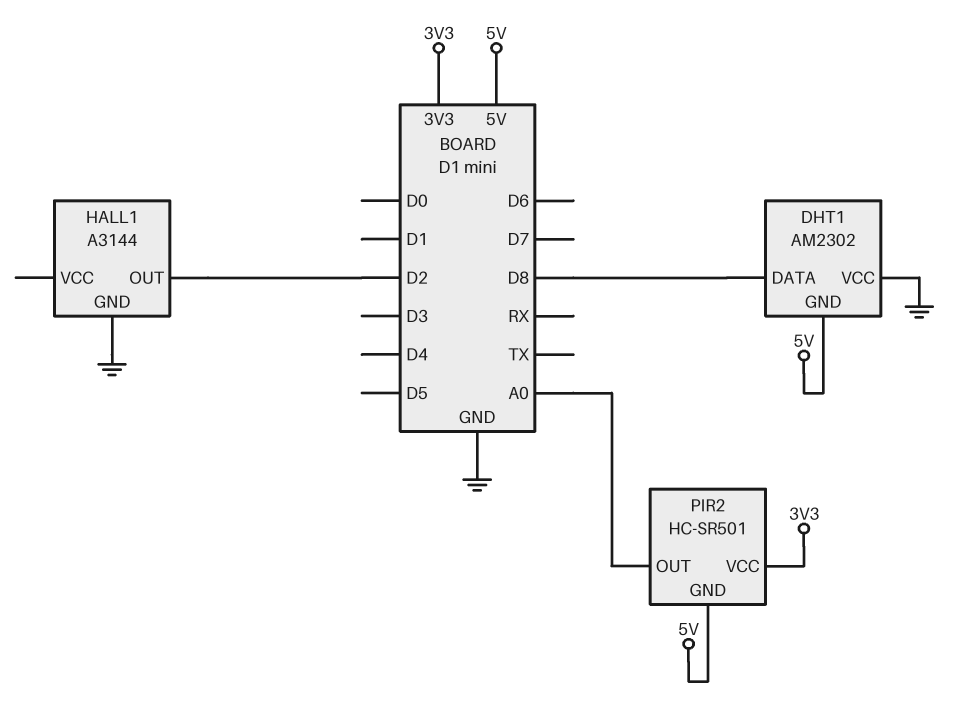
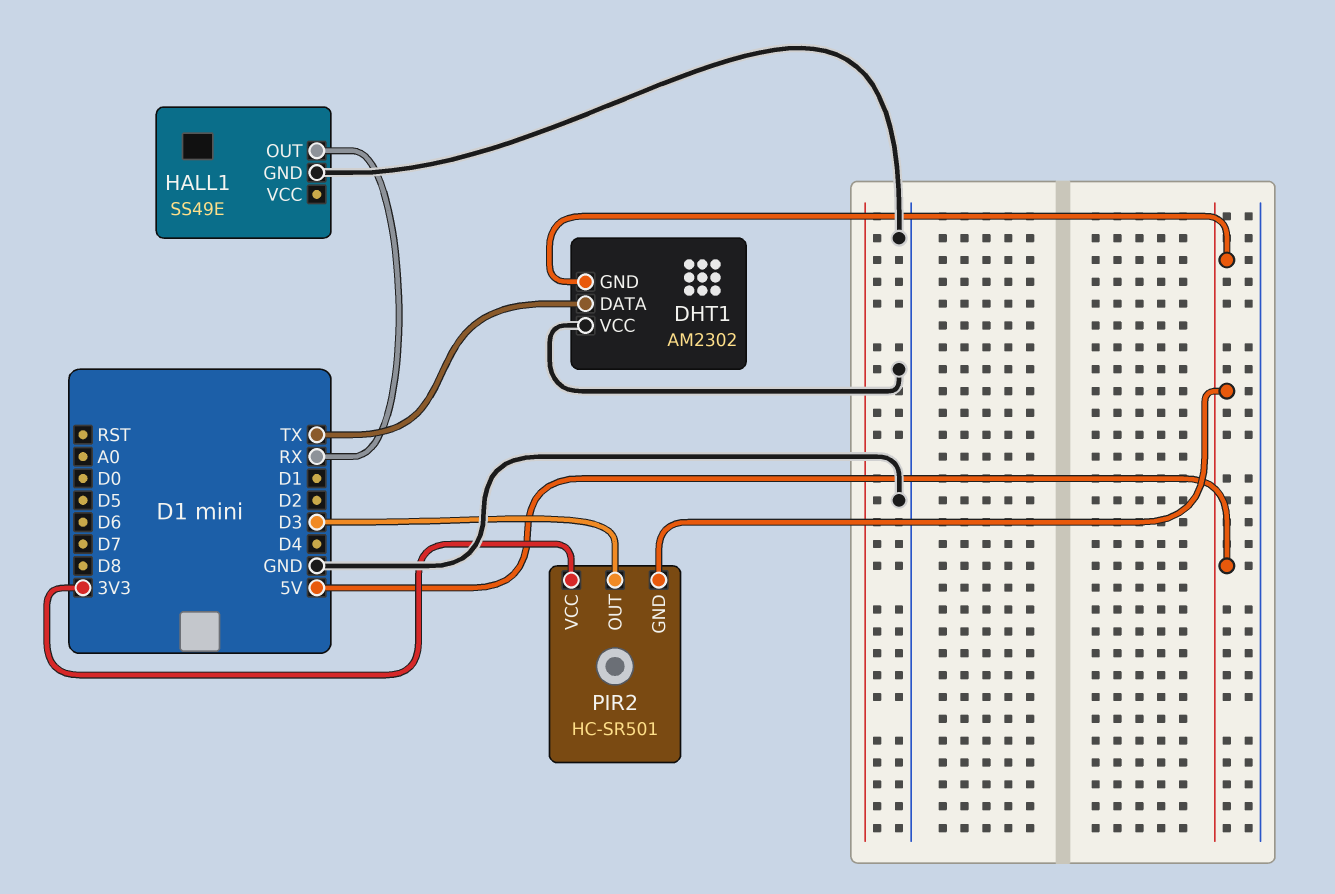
DHT1 pin DATA: D8 -> TX
HALL1: A3144 -> SS49E
HALL1 pin OUT: D2 -> RX
PIR2 pin OUT: A0 -> D3

